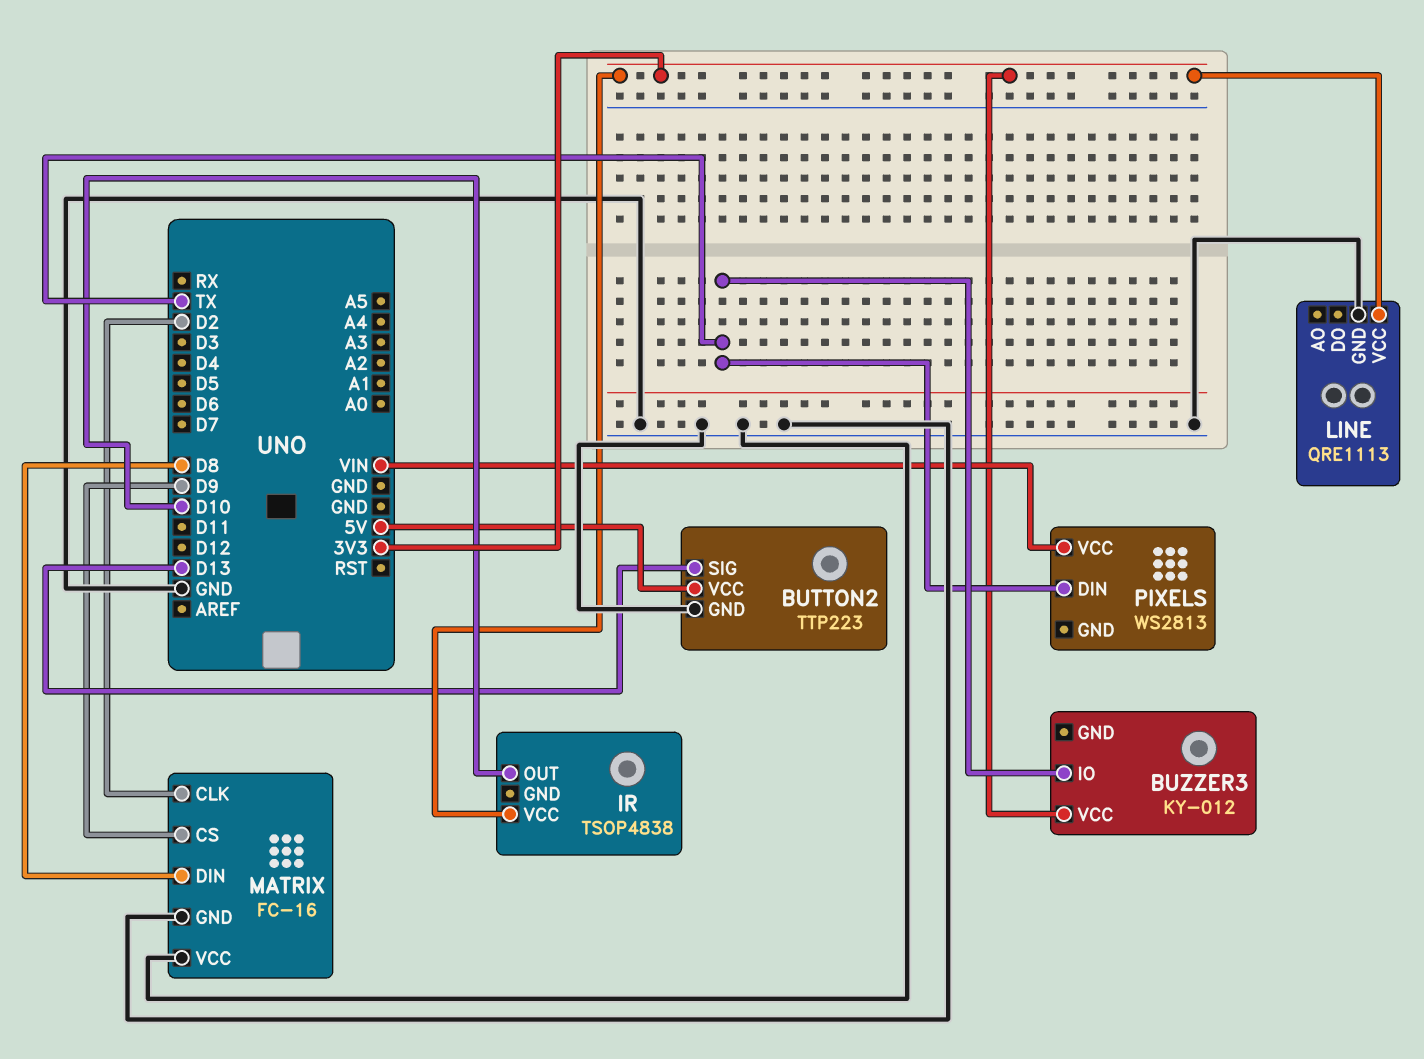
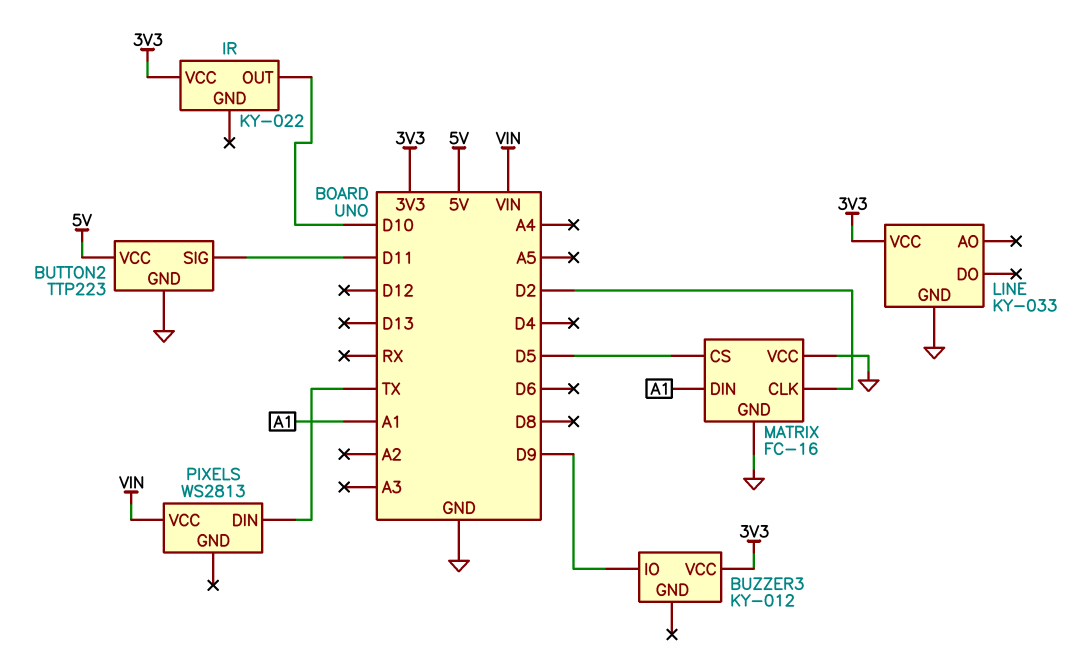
BUTTON2 pin SIG: D13 -> D11
BUZZER3 pin IO: TX -> D9
IR: TSOP4838 -> KY-022
LINE: QRE1113 -> KY-033
MATRIX pin CS: D9 -> D5
MATRIX pin DIN: D8 -> A1

